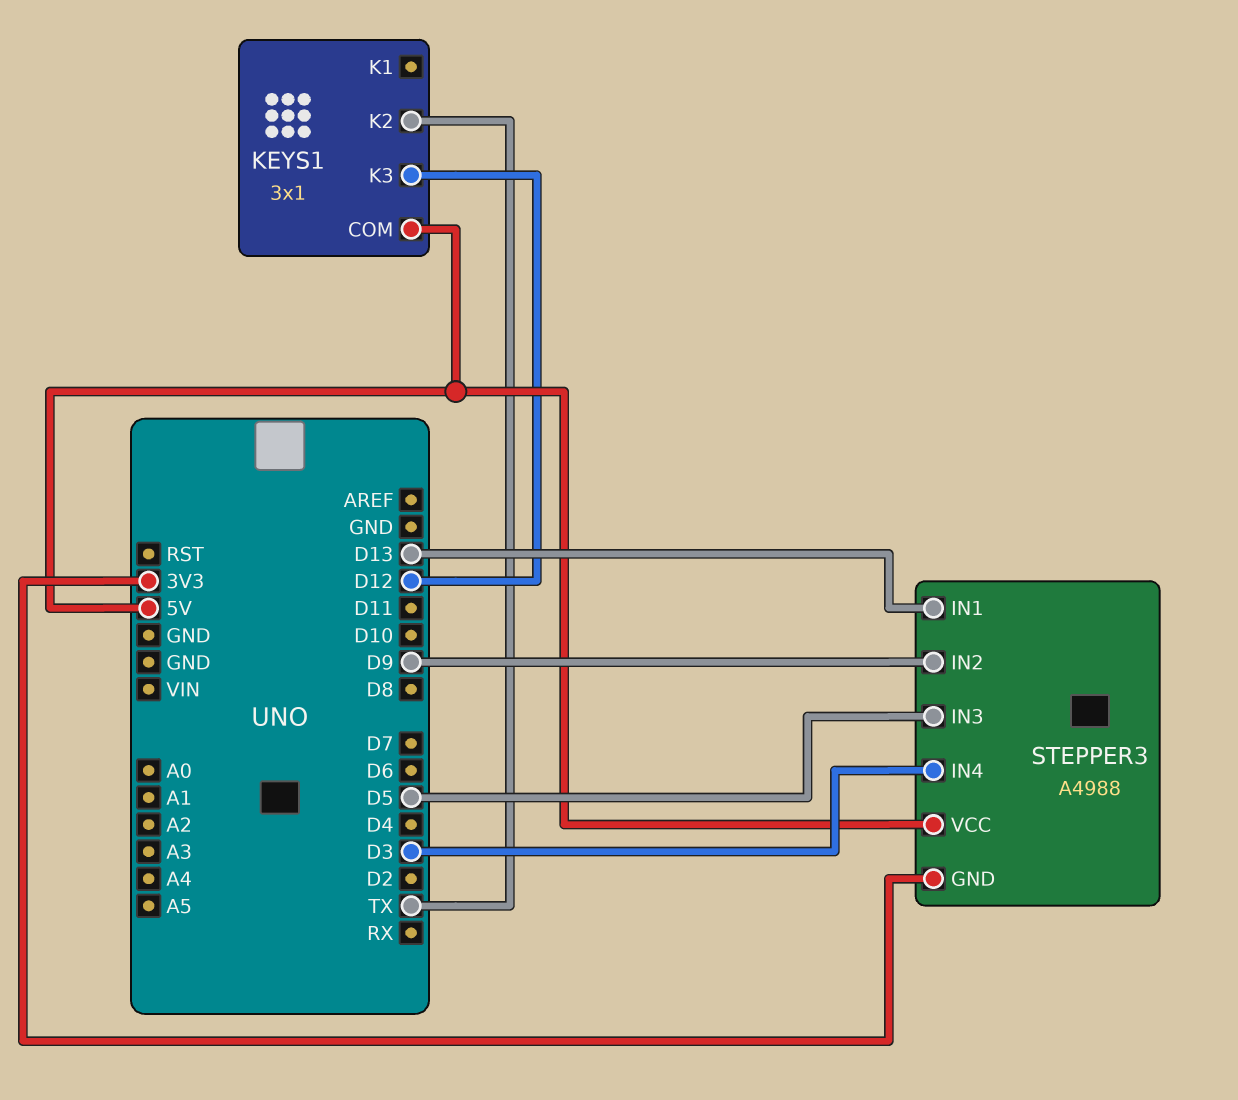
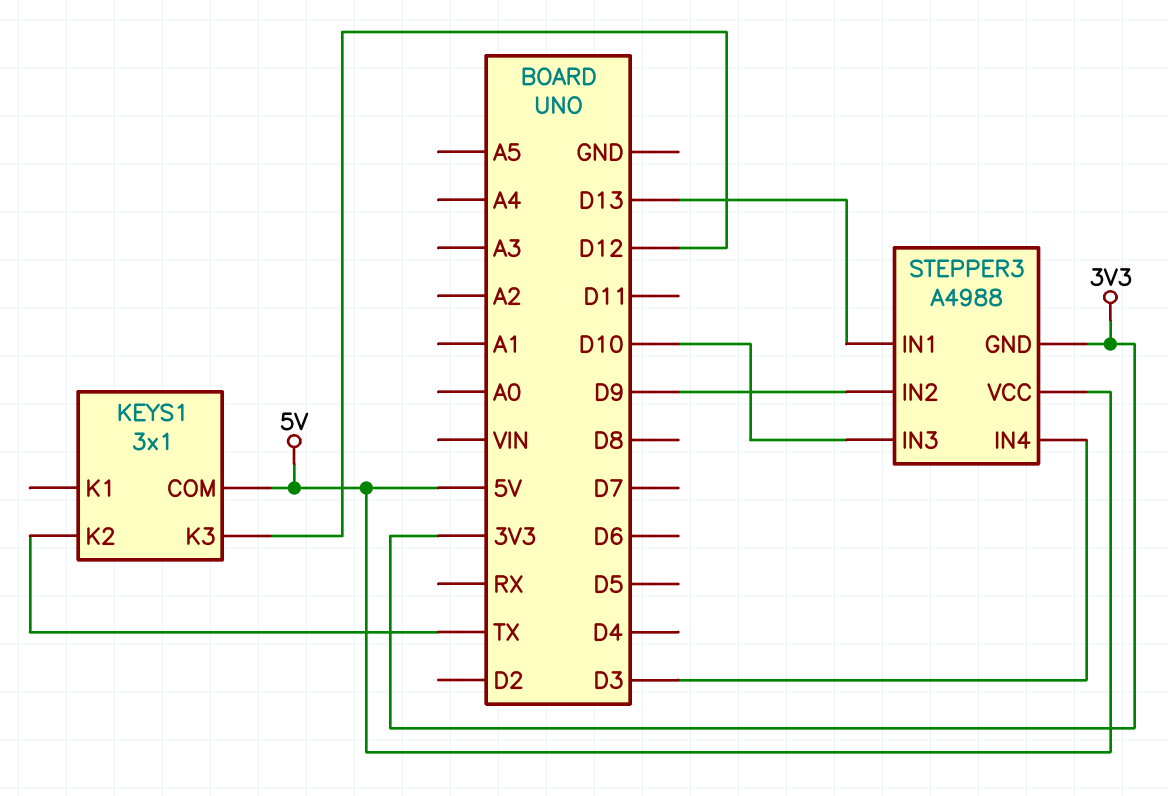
STEPPER3 pin IN3: D5 -> D10

